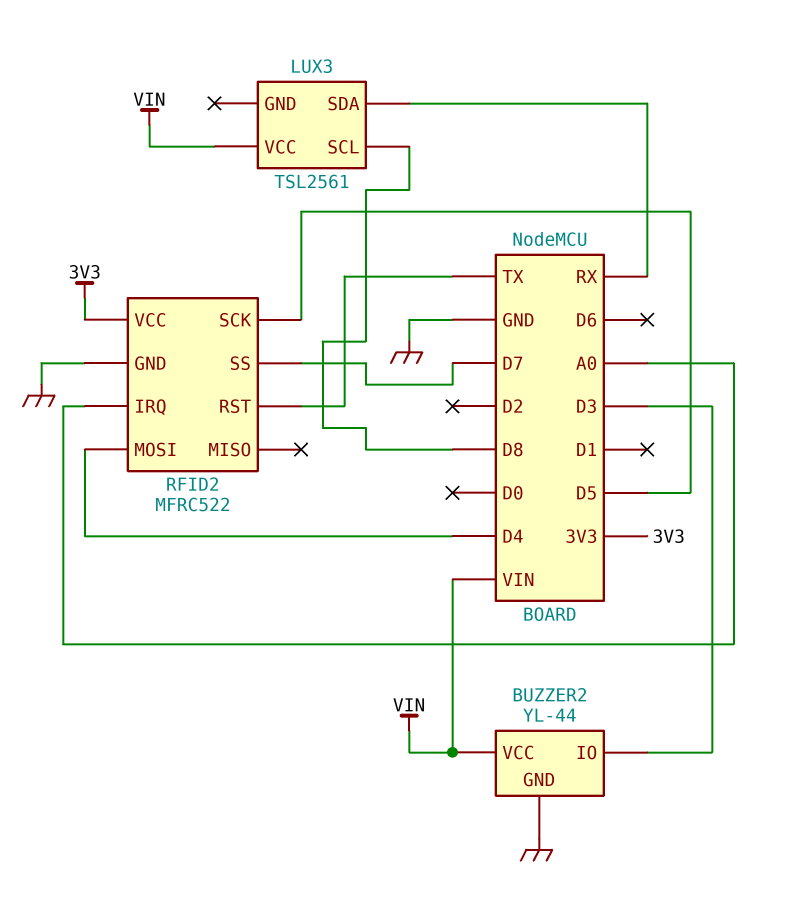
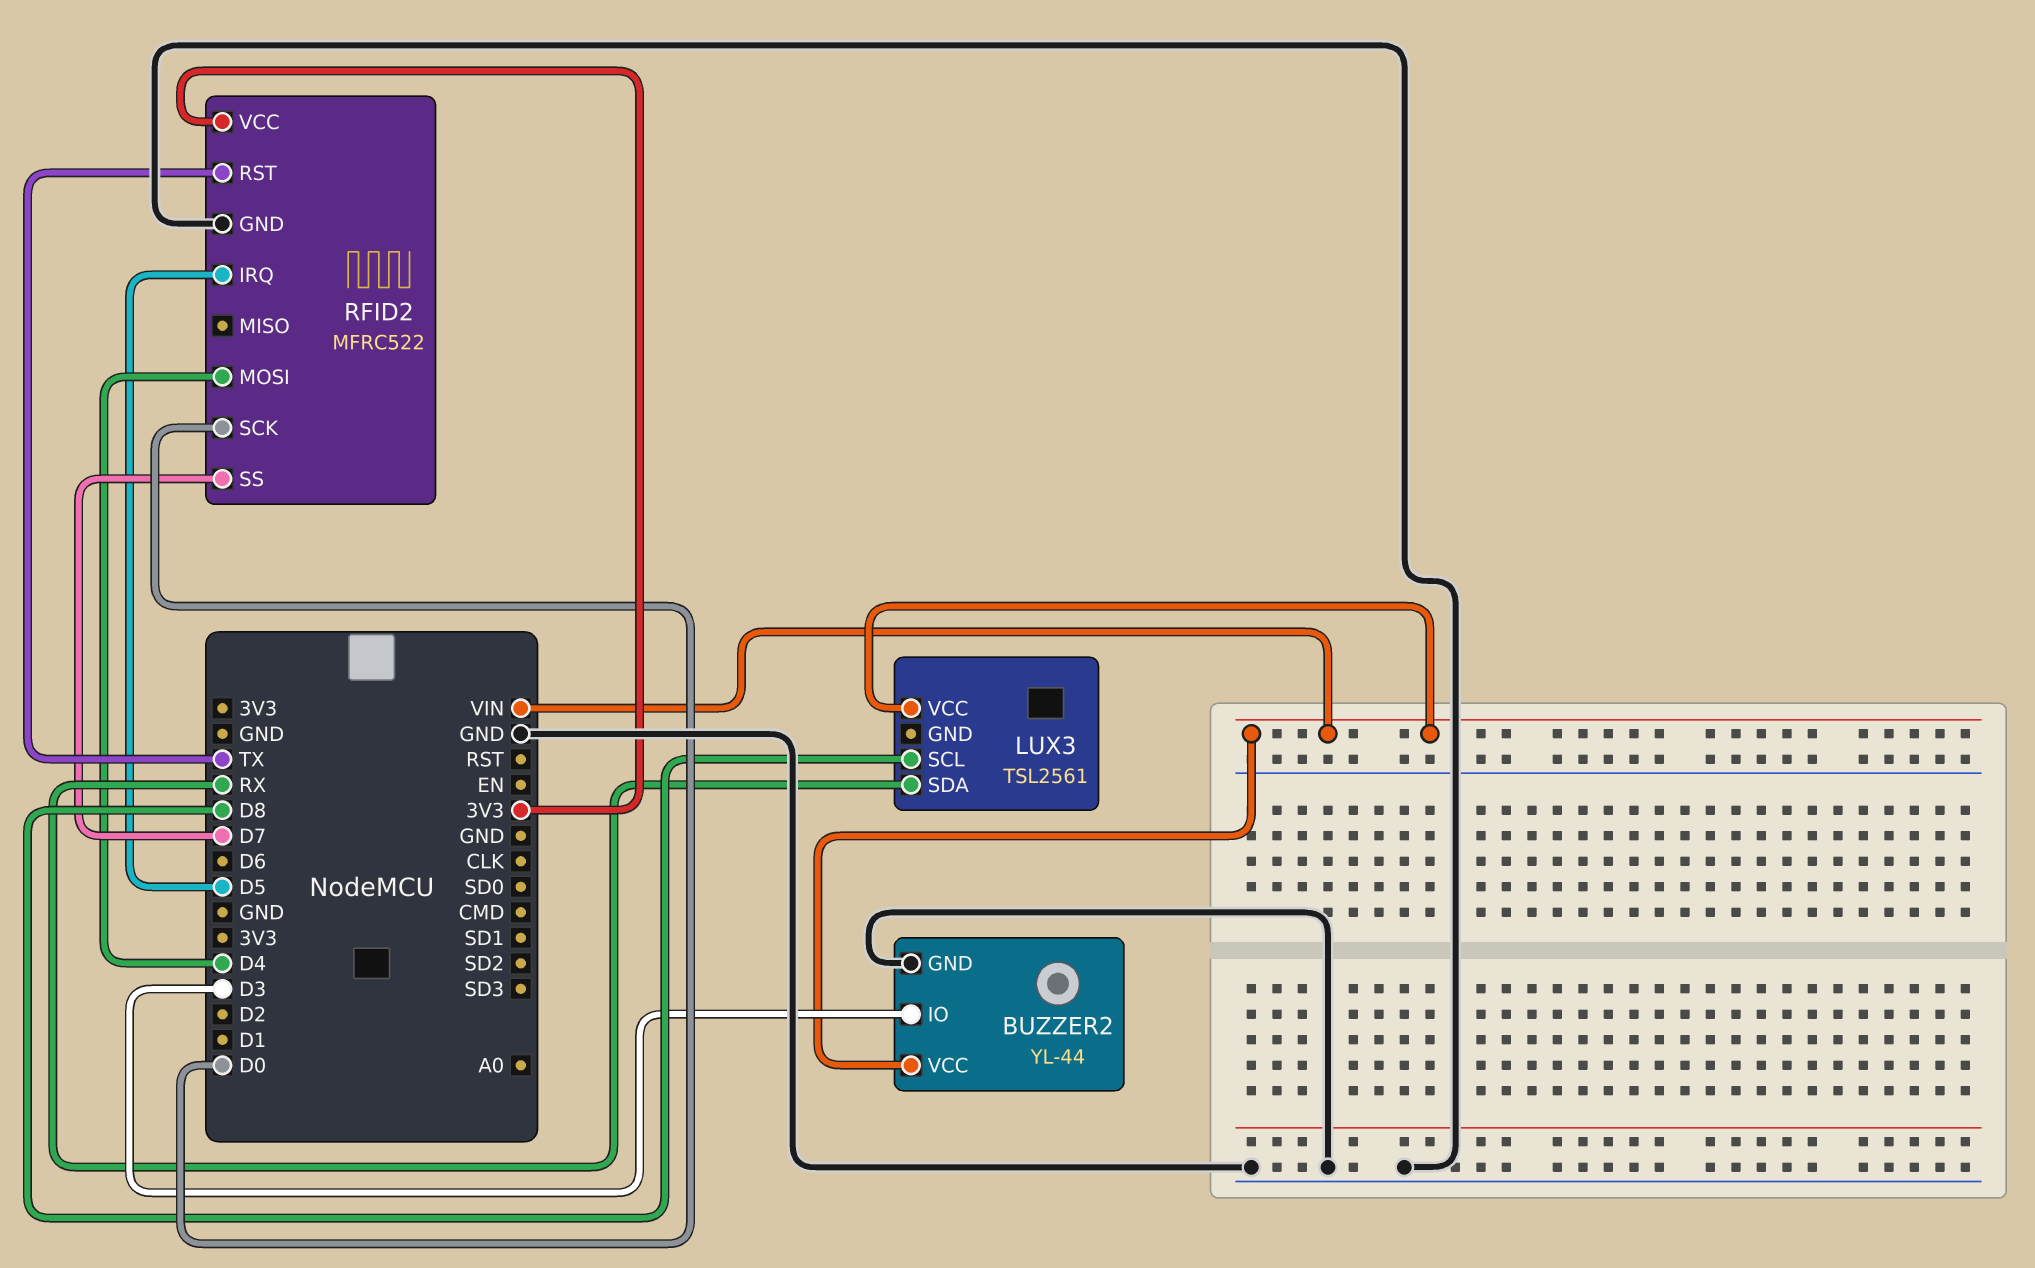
RFID2 pin IRQ: A0 -> D5
RFID2 pin SCK: D5 -> D0

